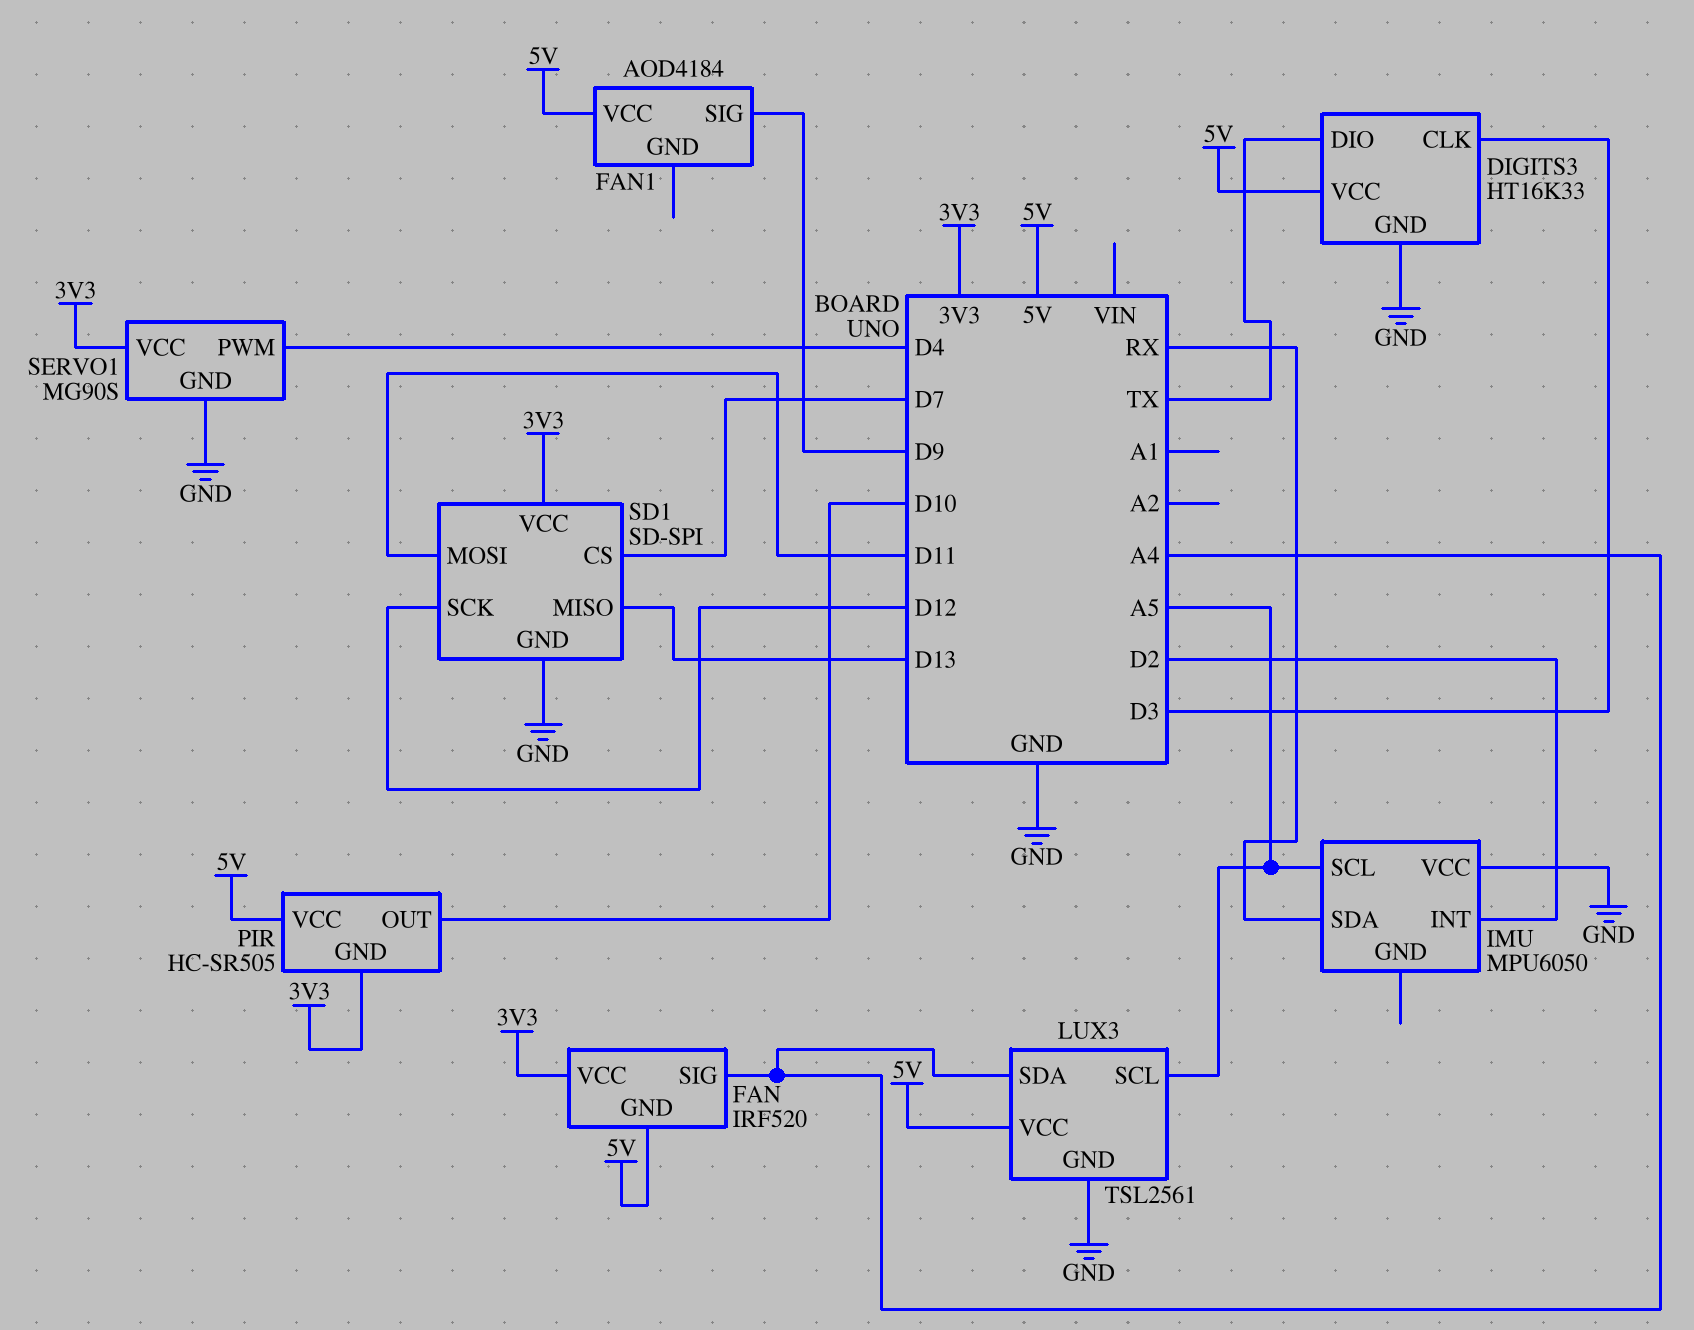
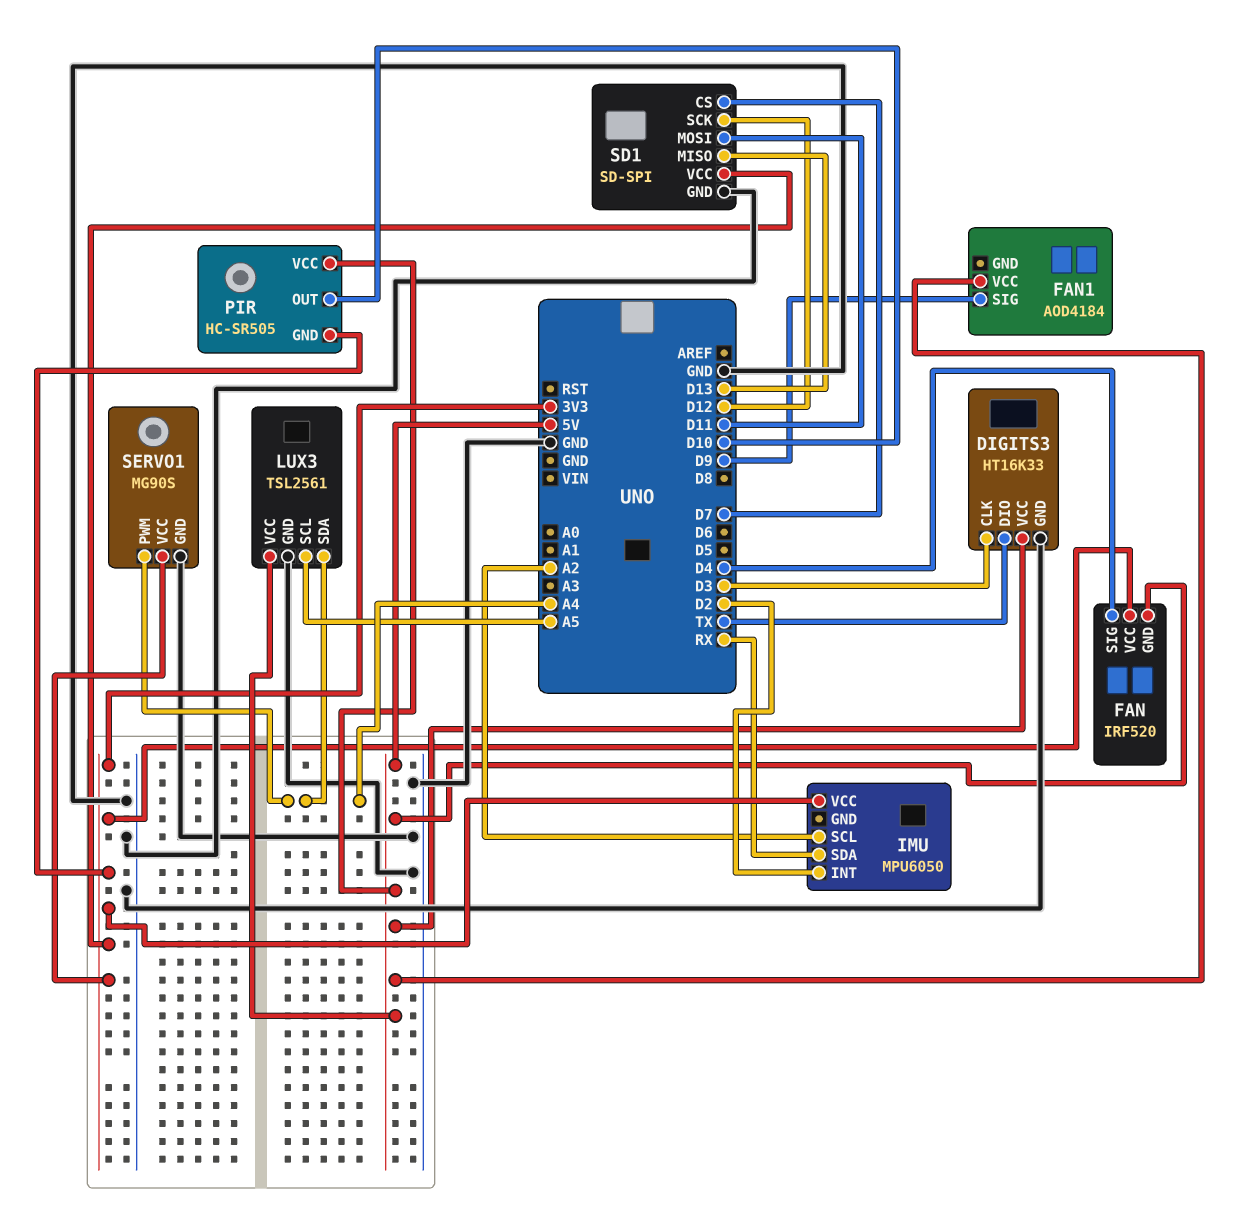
FAN pin SIG: A4 -> D4
IMU pin SCL: A5 -> A2
IMU pin VCC: GND -> 3V3
SERVO1 pin PWM: D4 -> A4

